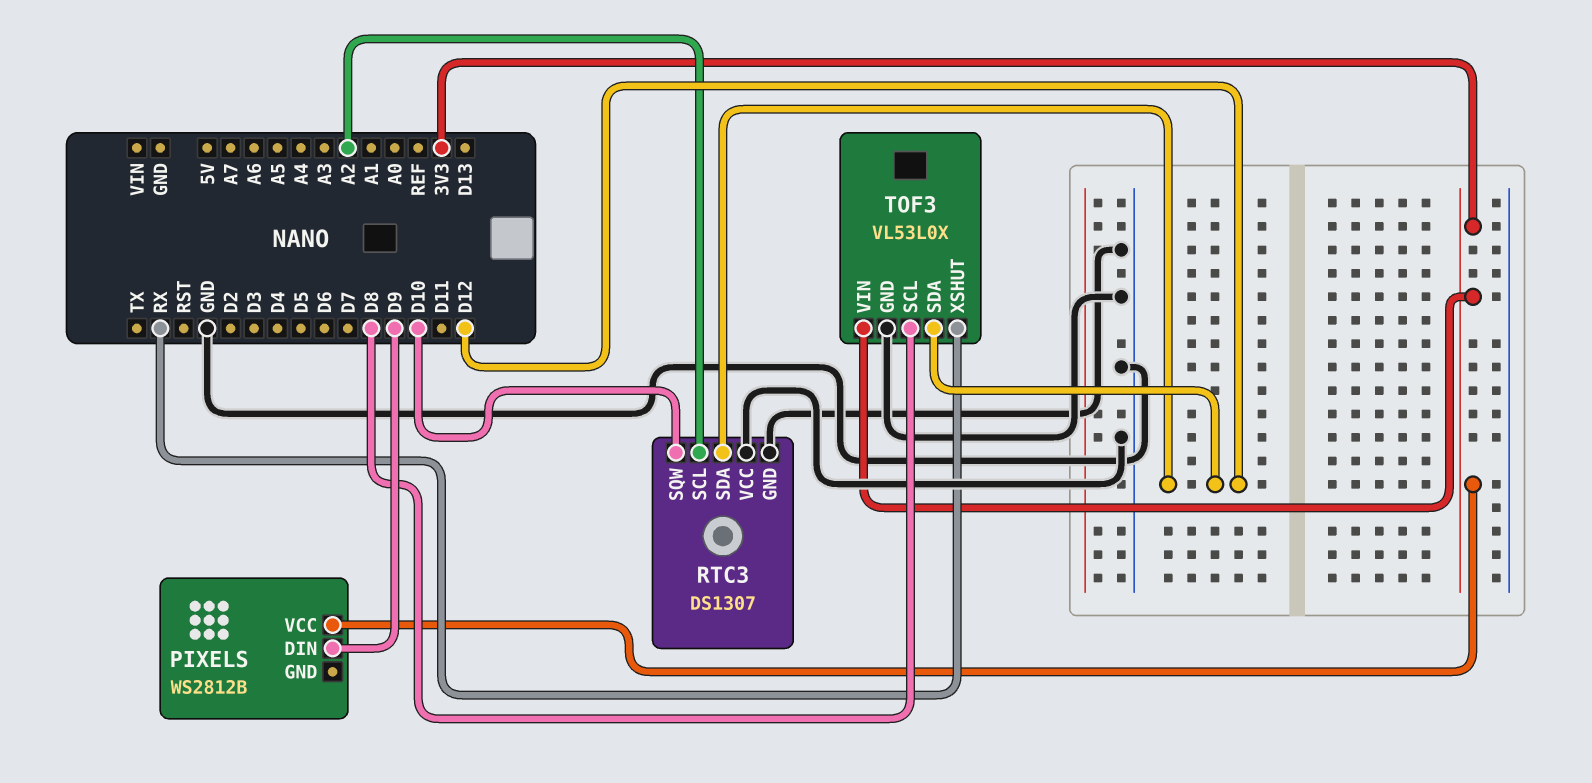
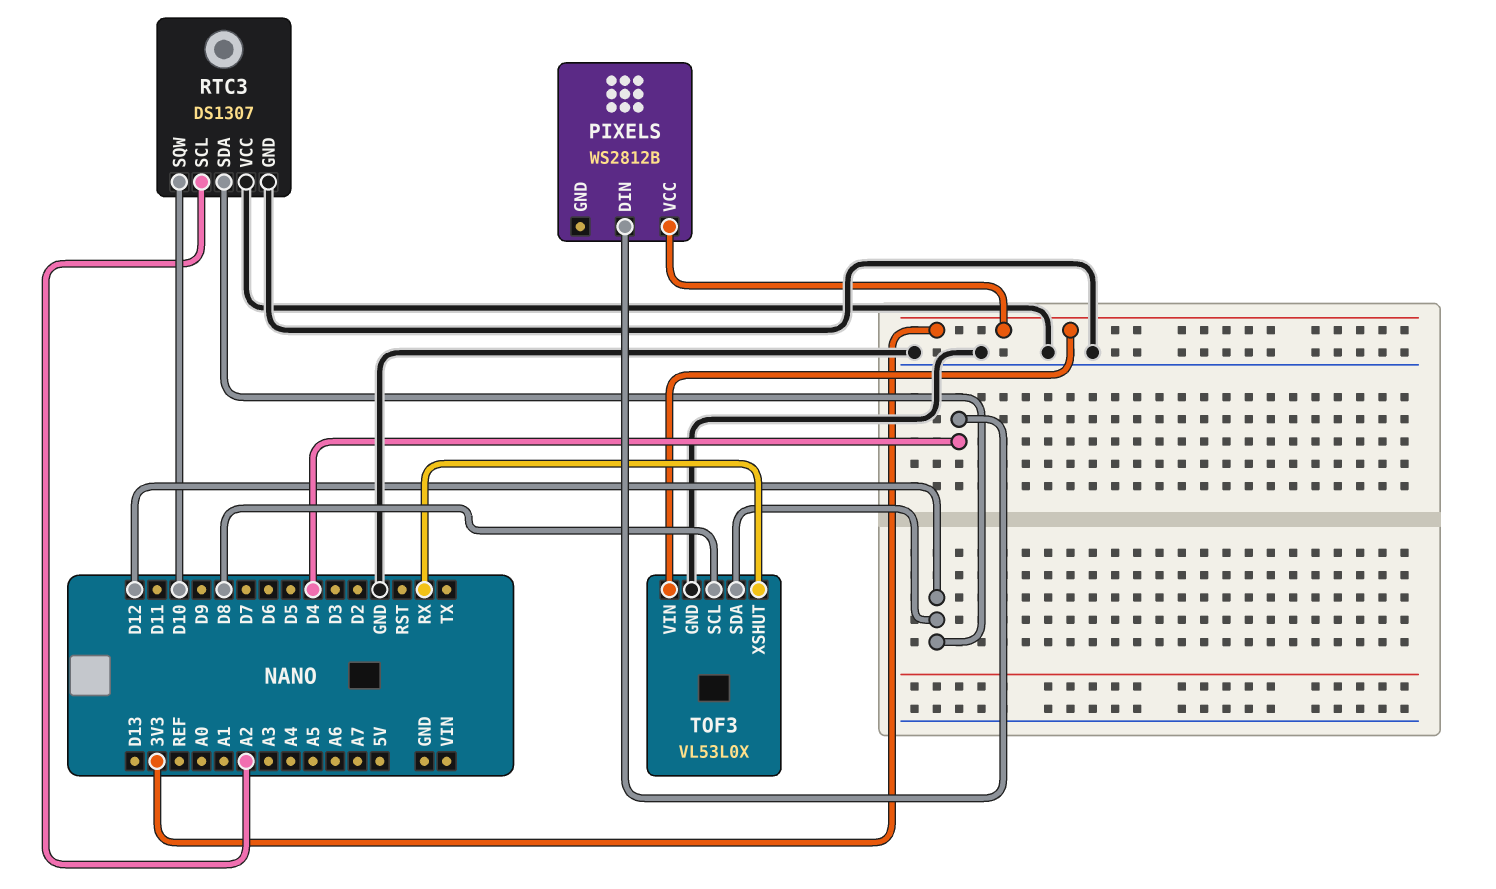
PIXELS pin DIN: D9 -> D4

